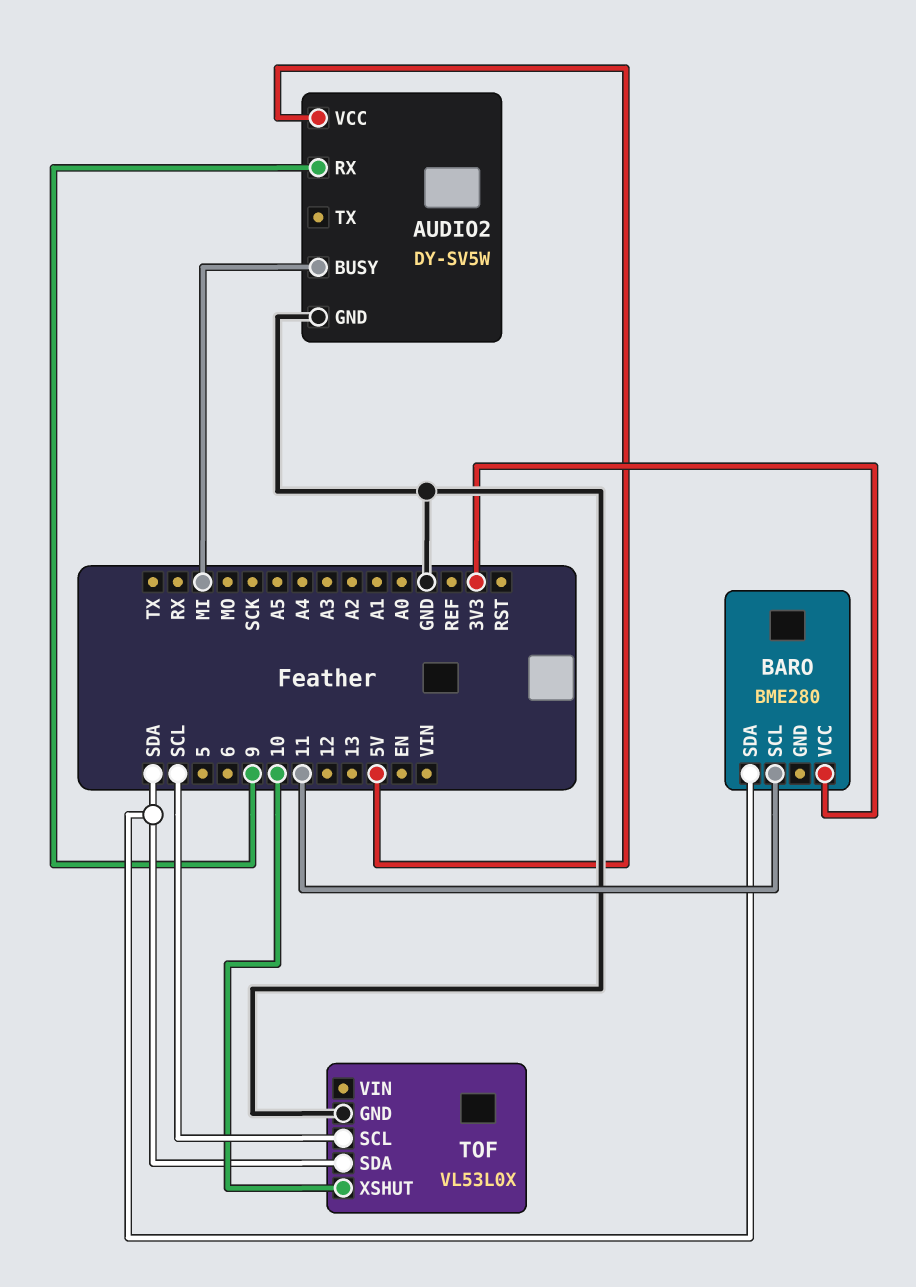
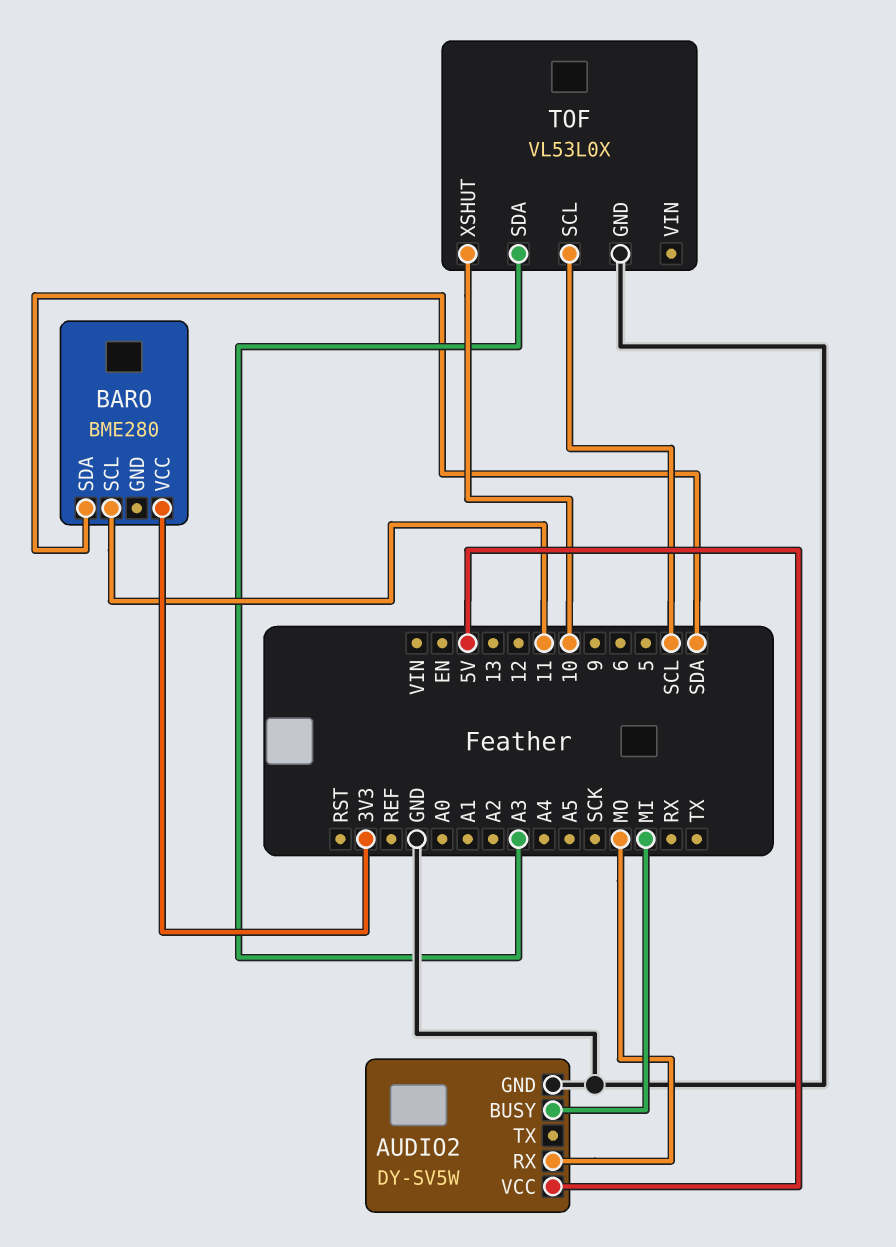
AUDIO2 pin RX: 9 -> MO
TOF pin SDA: SDA -> A3

